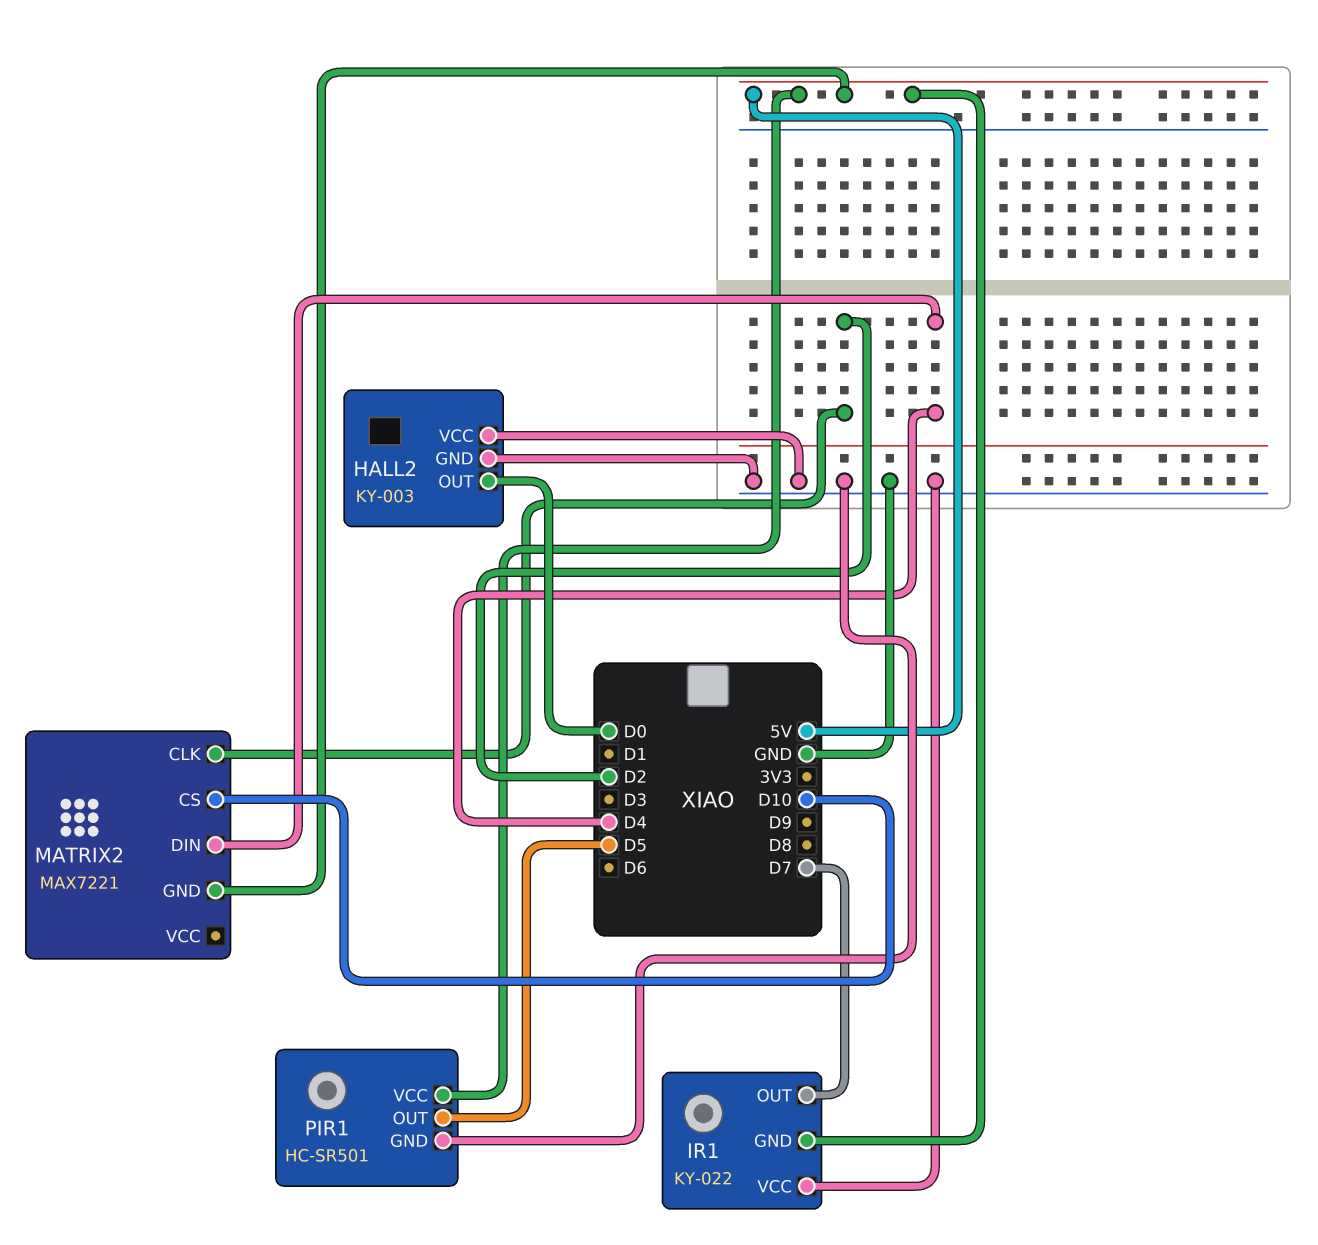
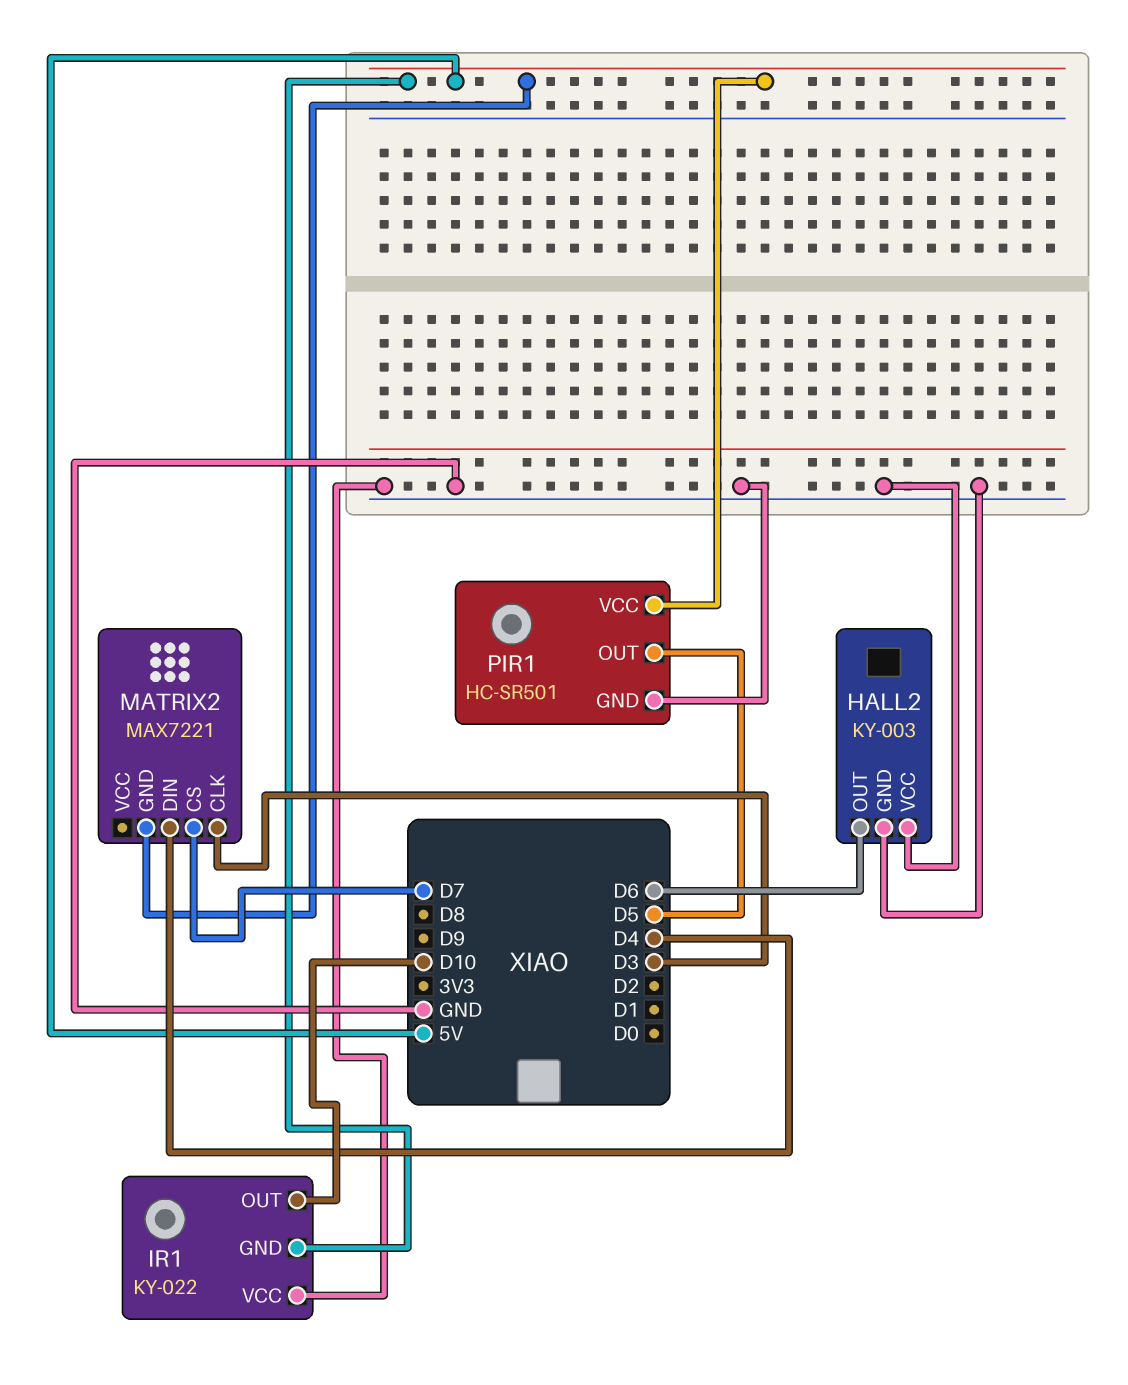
HALL2 pin OUT: D0 -> D6
IR1 pin OUT: D7 -> D10
MATRIX2 pin CLK: D2 -> D3
MATRIX2 pin CS: D10 -> D7

